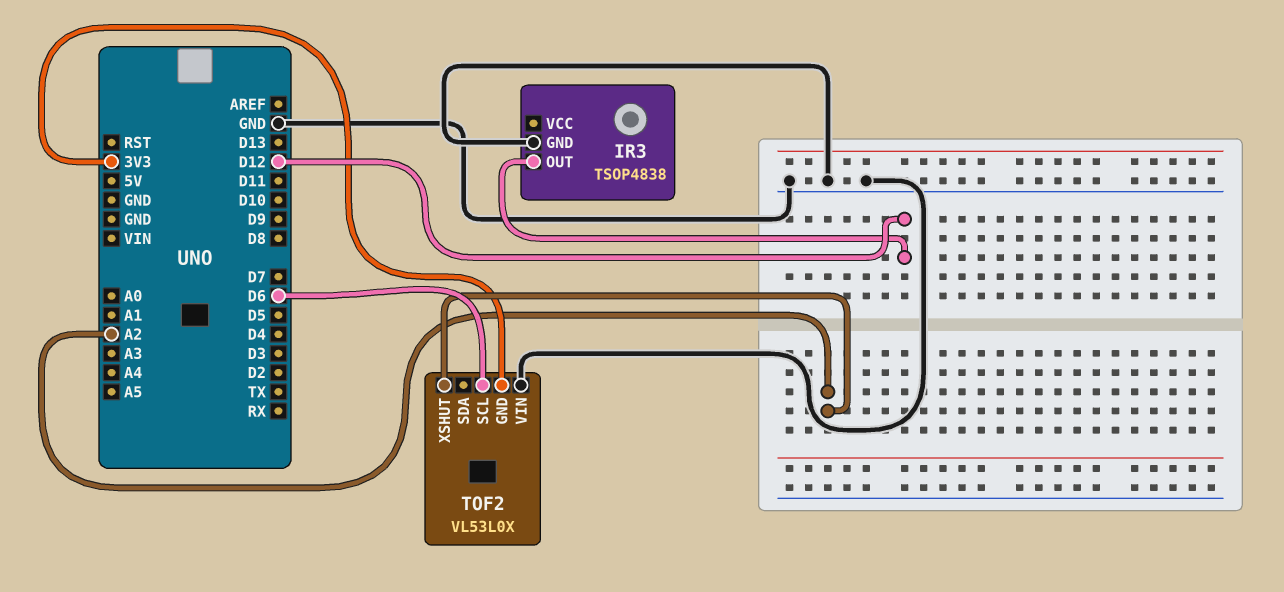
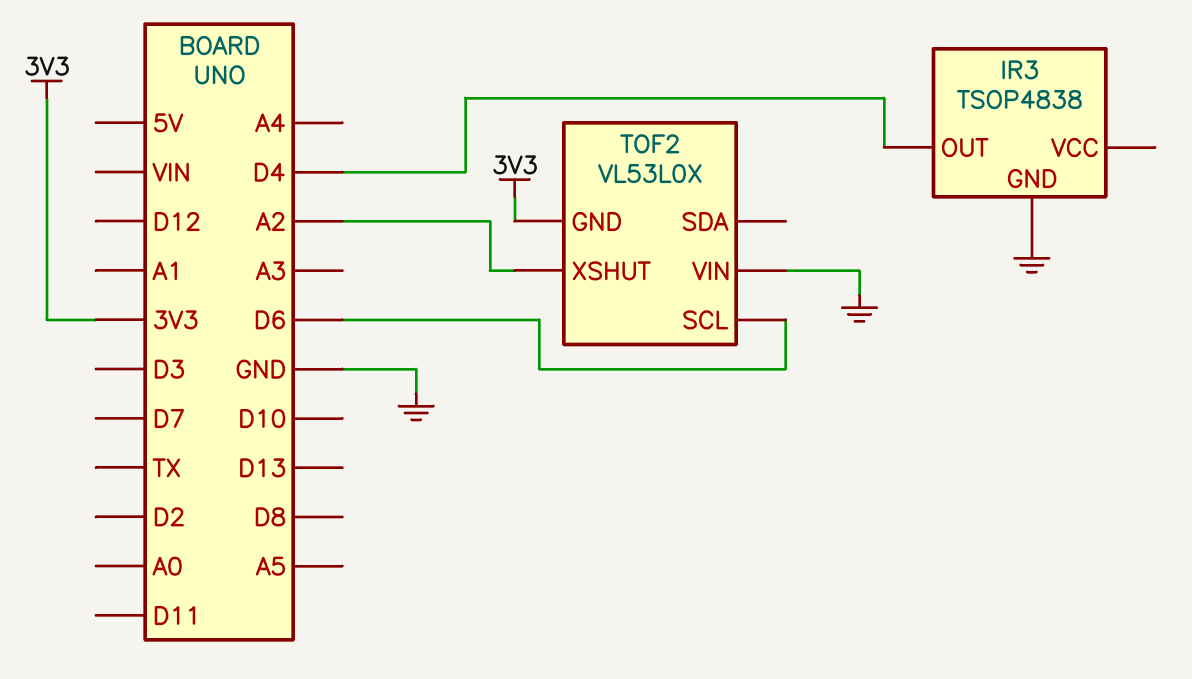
IR3 pin OUT: D12 -> D4

